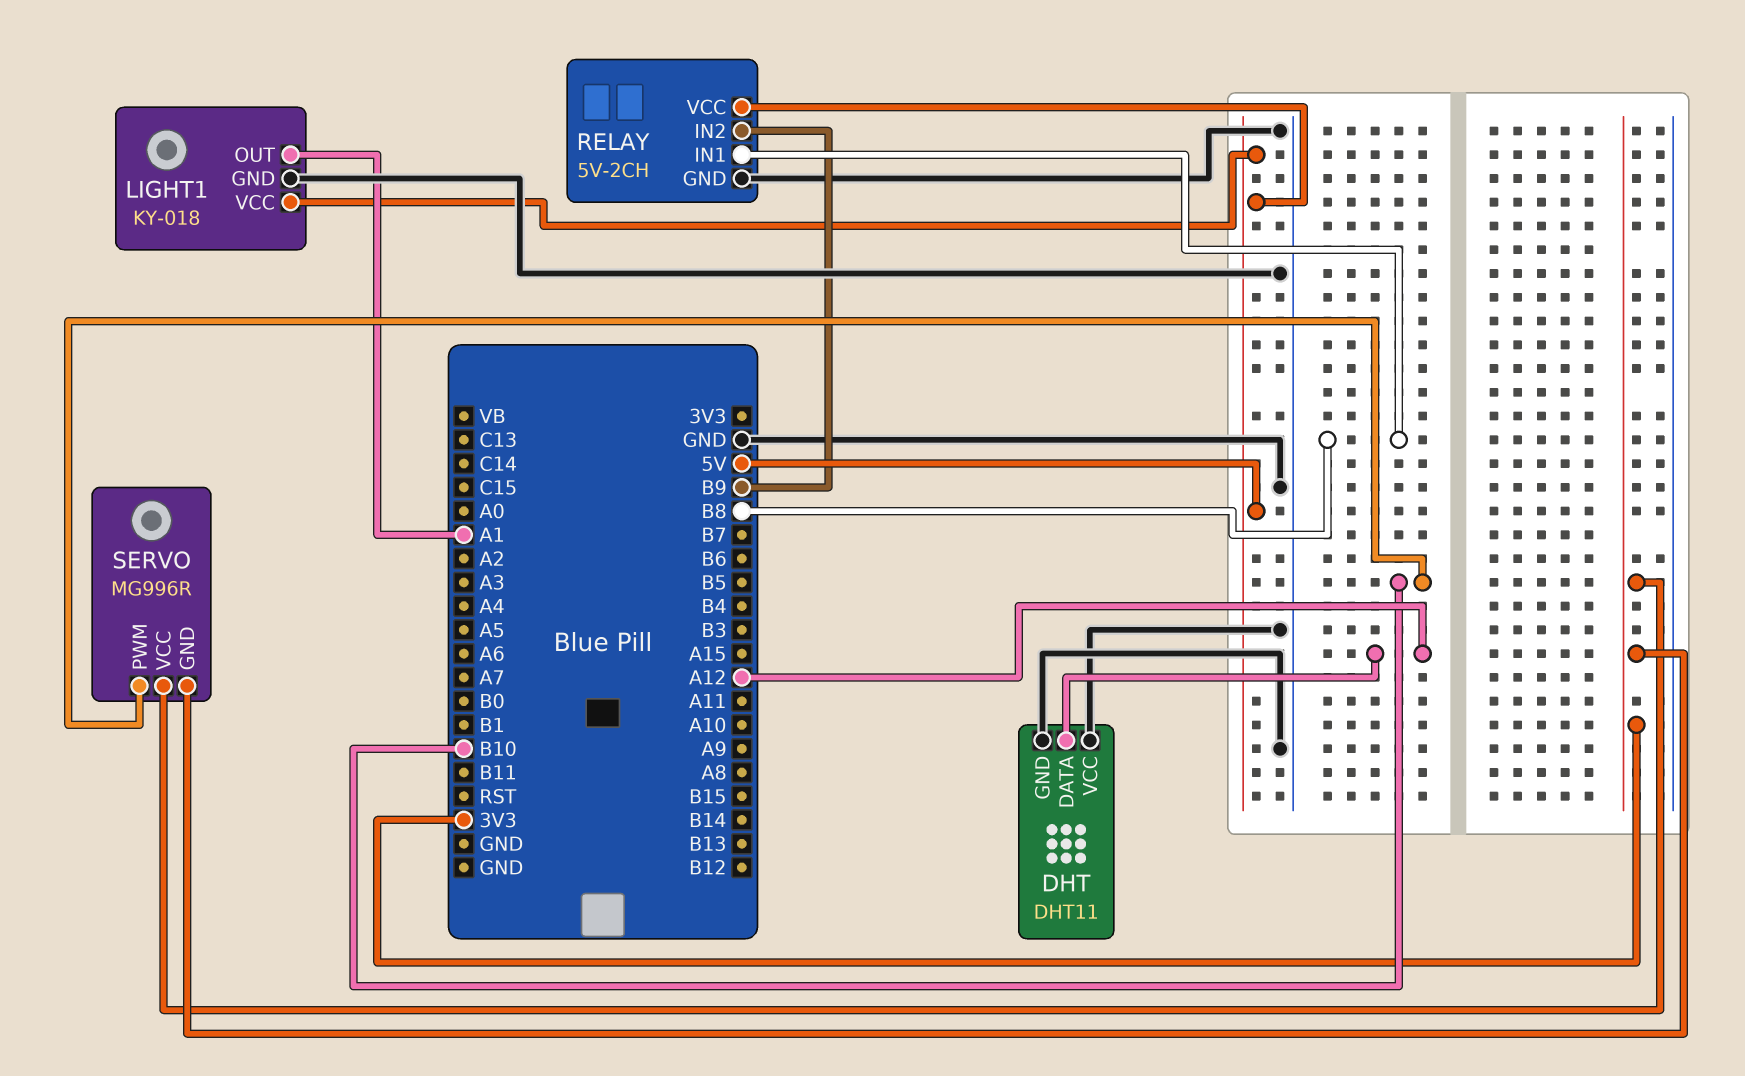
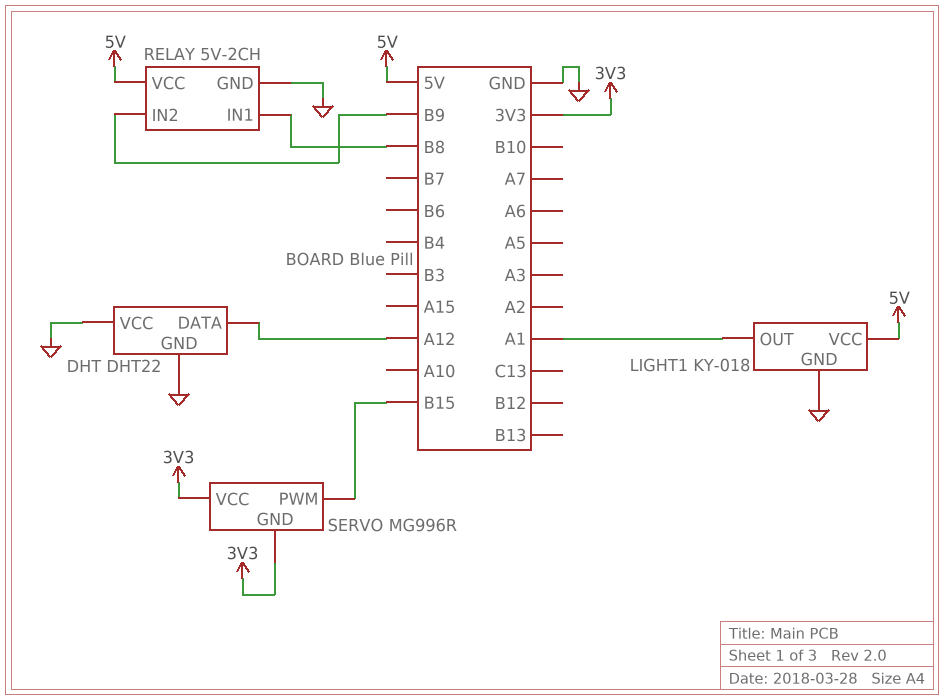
DHT: DHT11 -> DHT22
SERVO pin PWM: B10 -> B15

